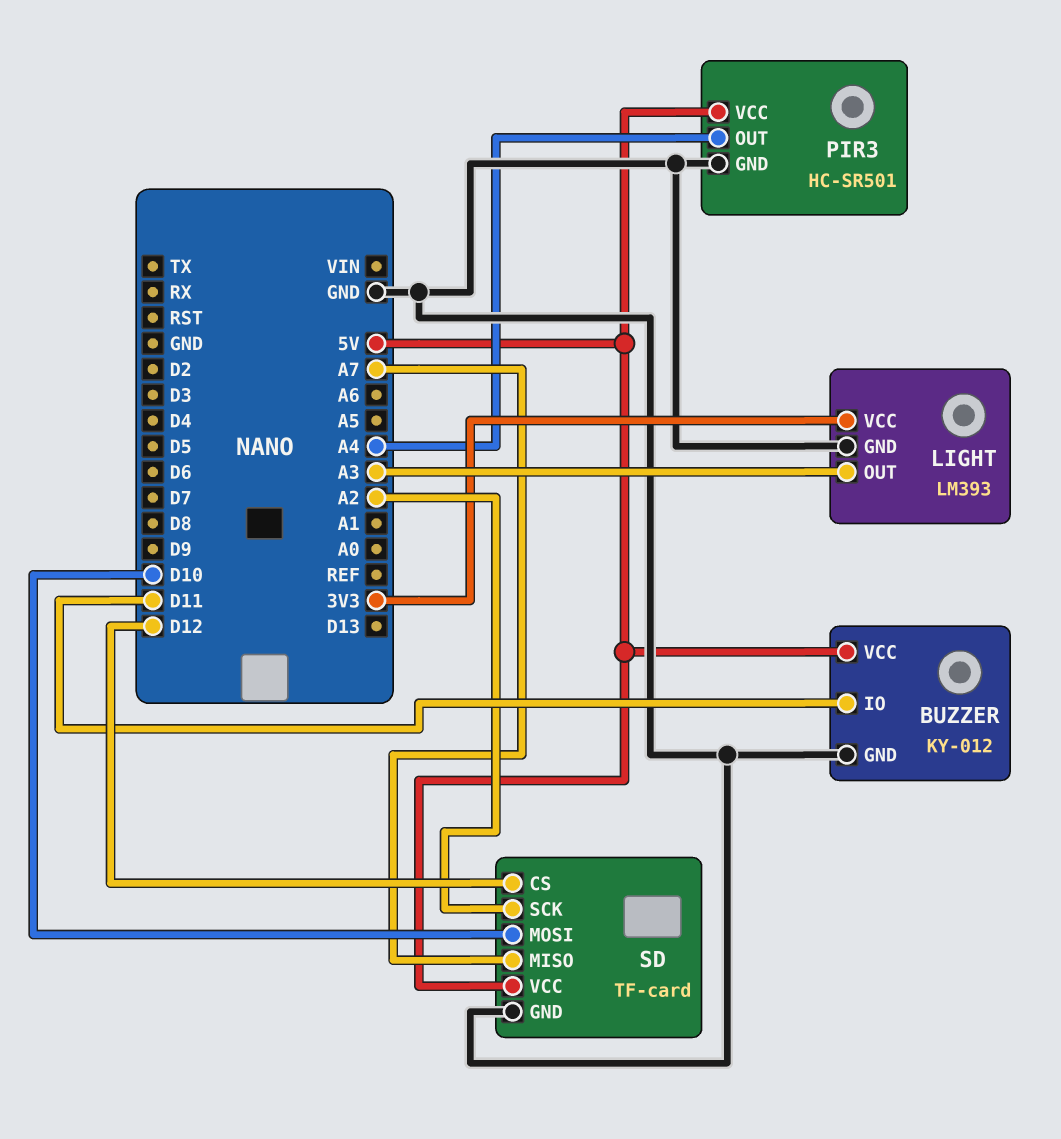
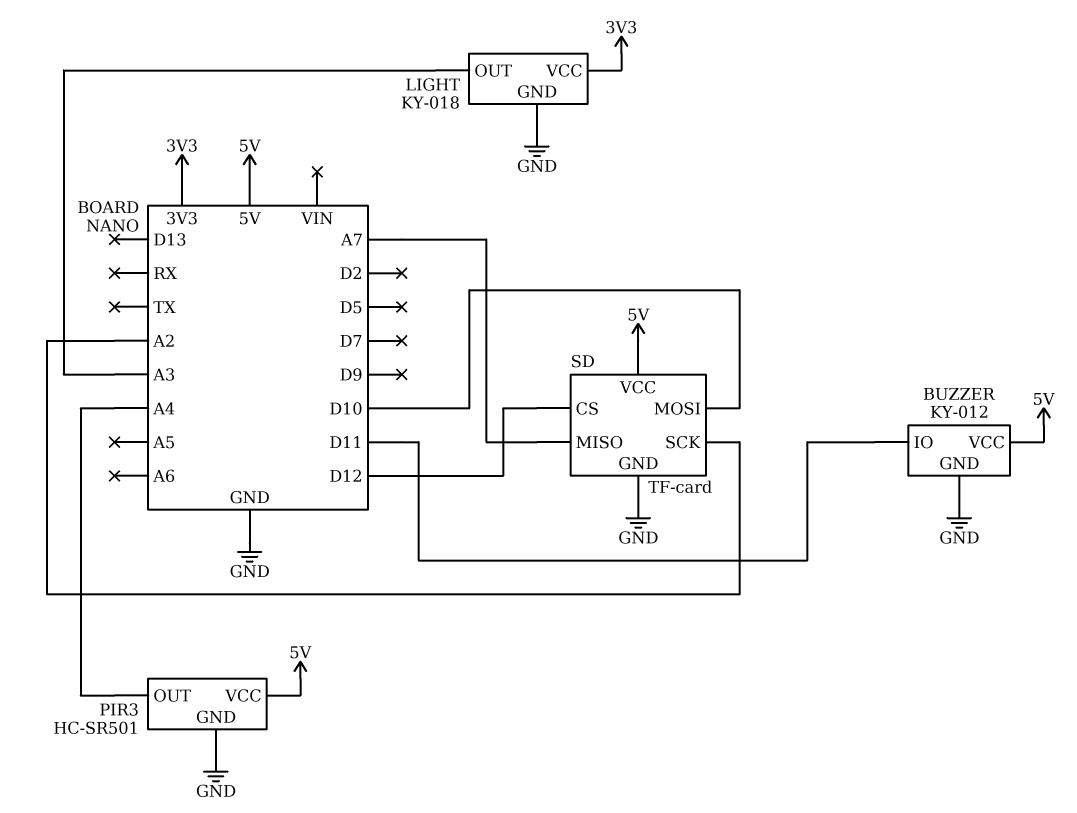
LIGHT: LM393 -> KY-018

